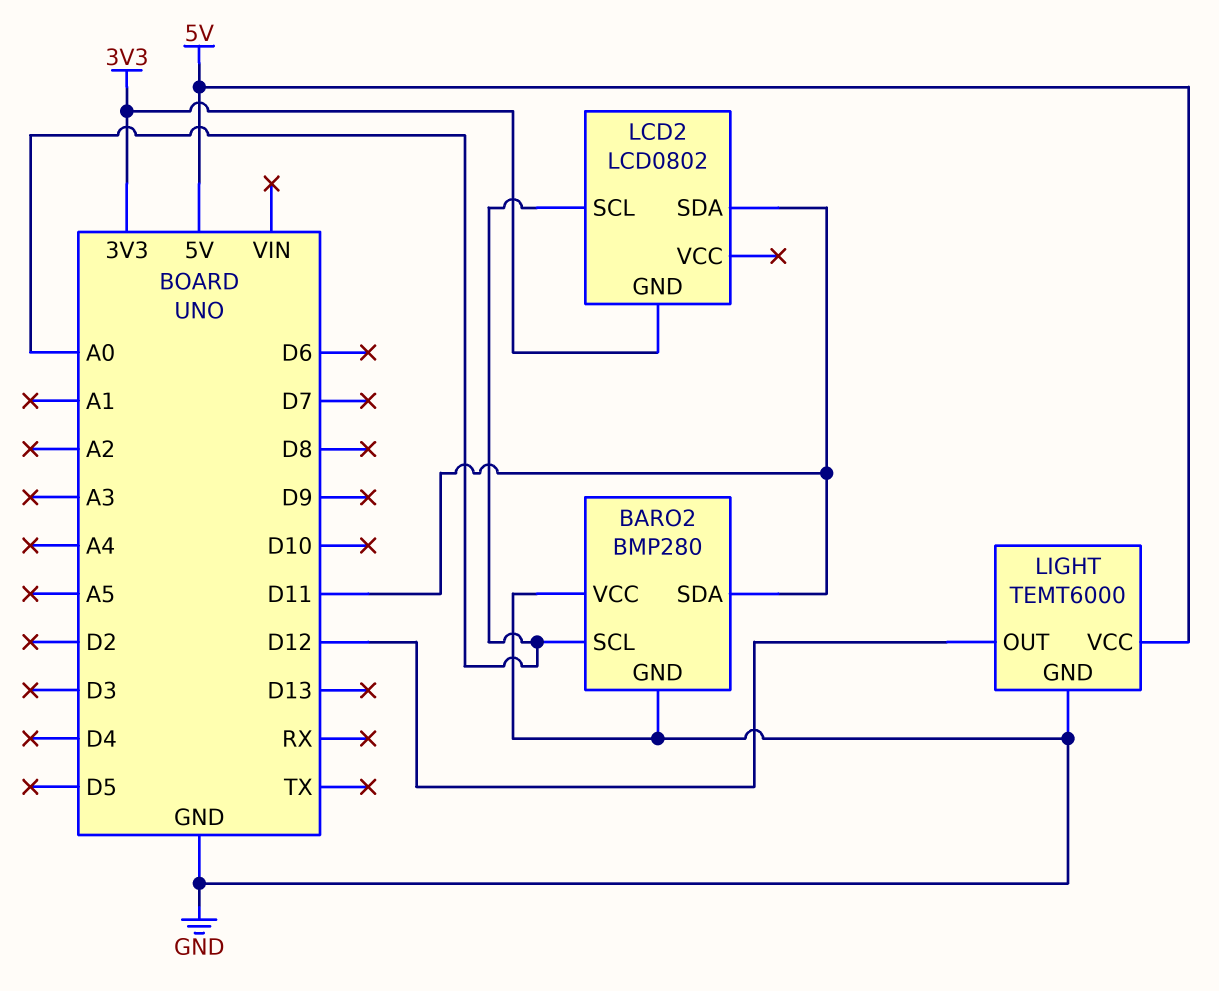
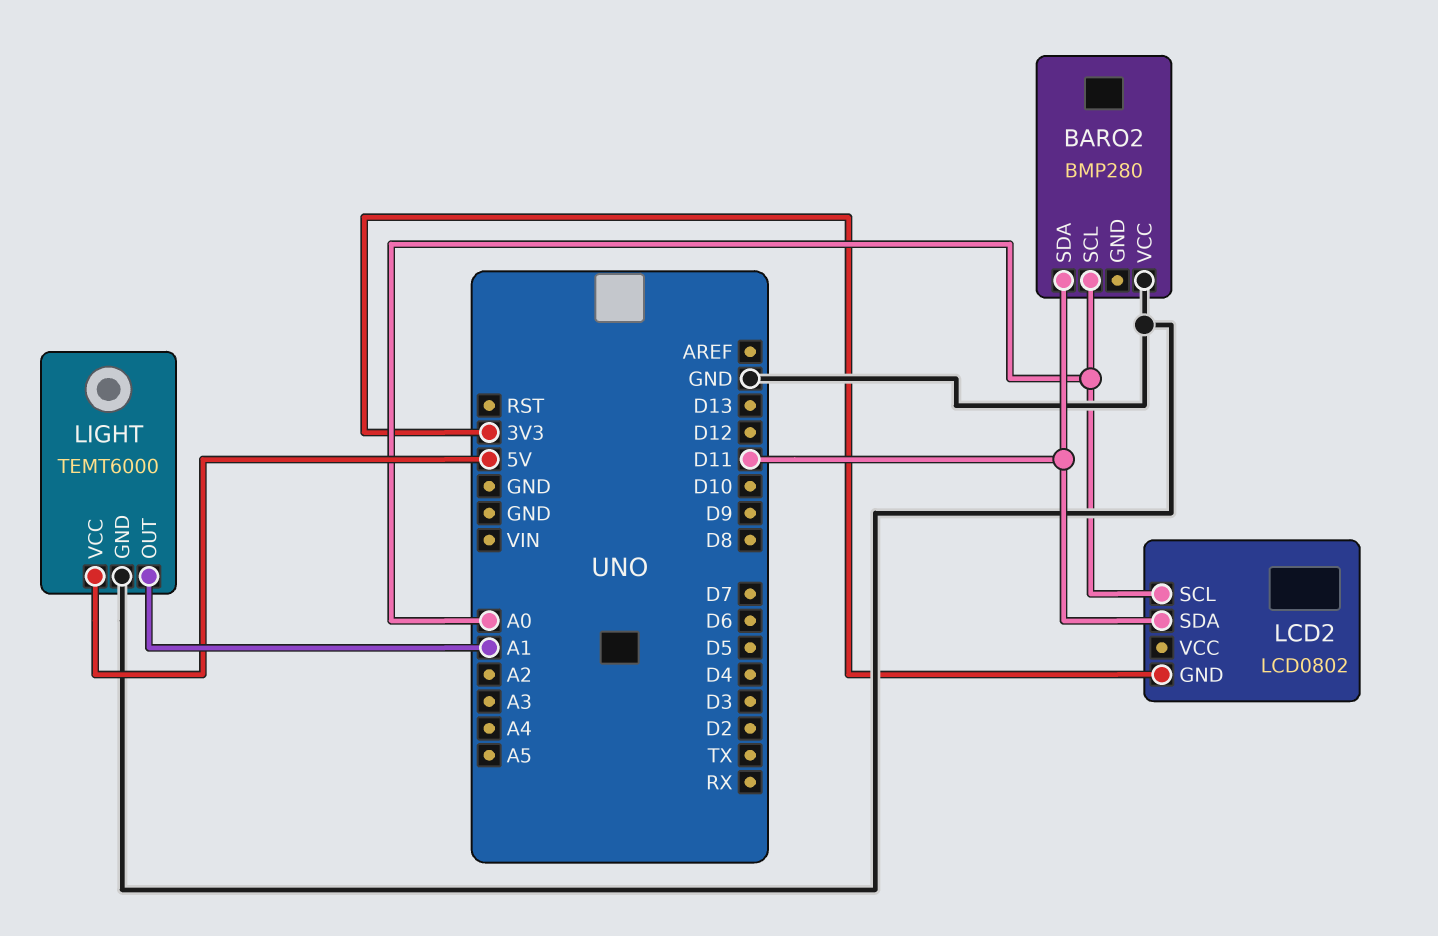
BARO2 pin GND: GND -> none
LIGHT pin OUT: D12 -> A1

